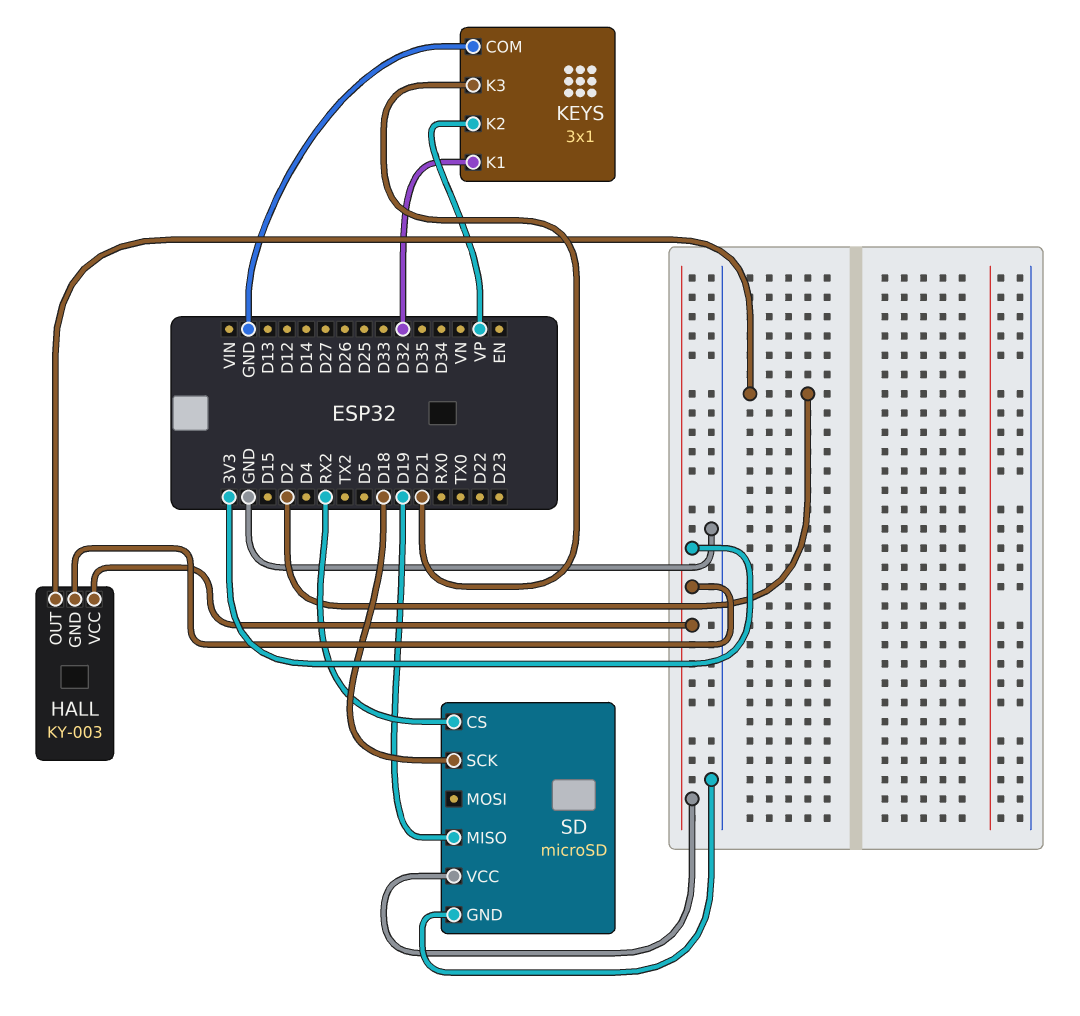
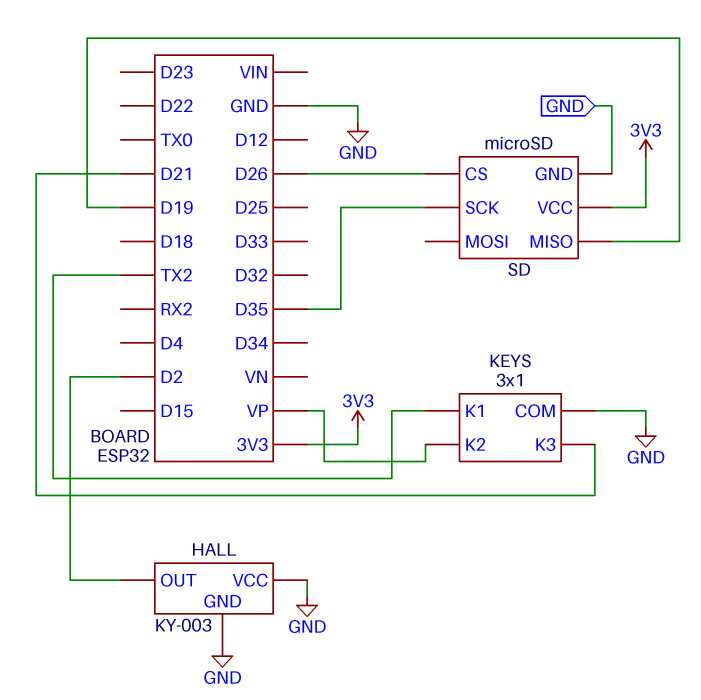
HALL pin GND: 3V3 -> GND
HALL pin VCC: 3V3 -> GND
KEYS pin K1: D32 -> TX2
SD pin CS: RX2 -> D26
SD pin SCK: D18 -> D35

